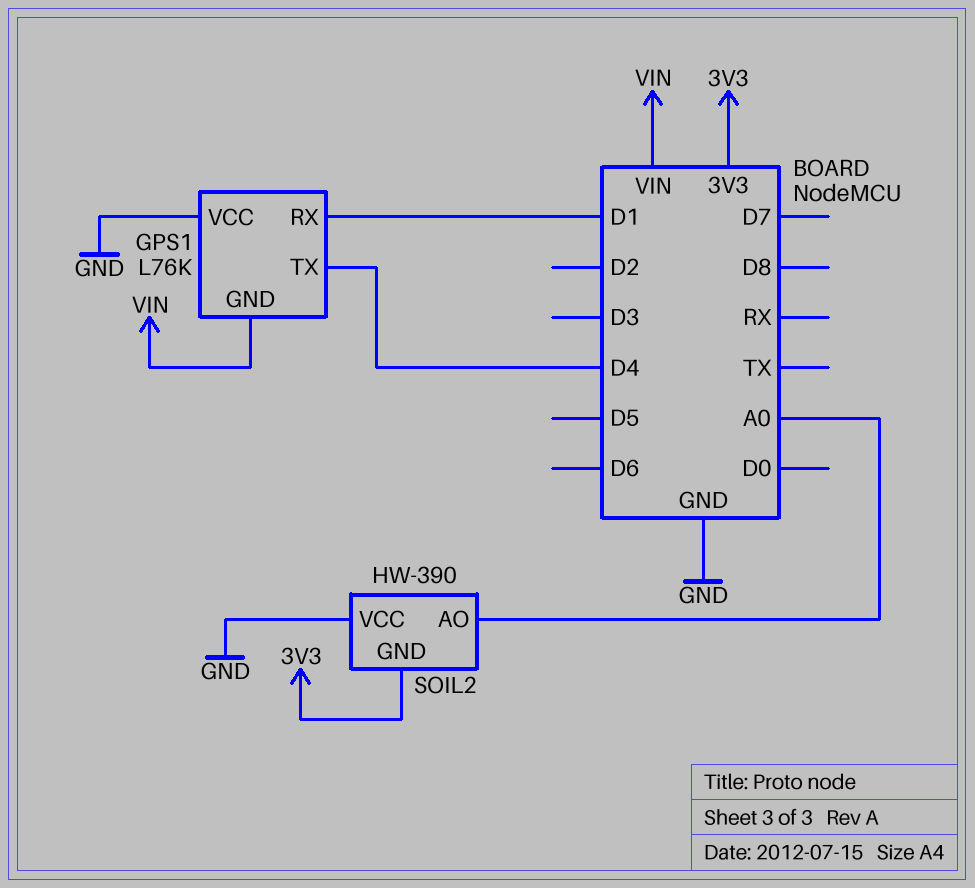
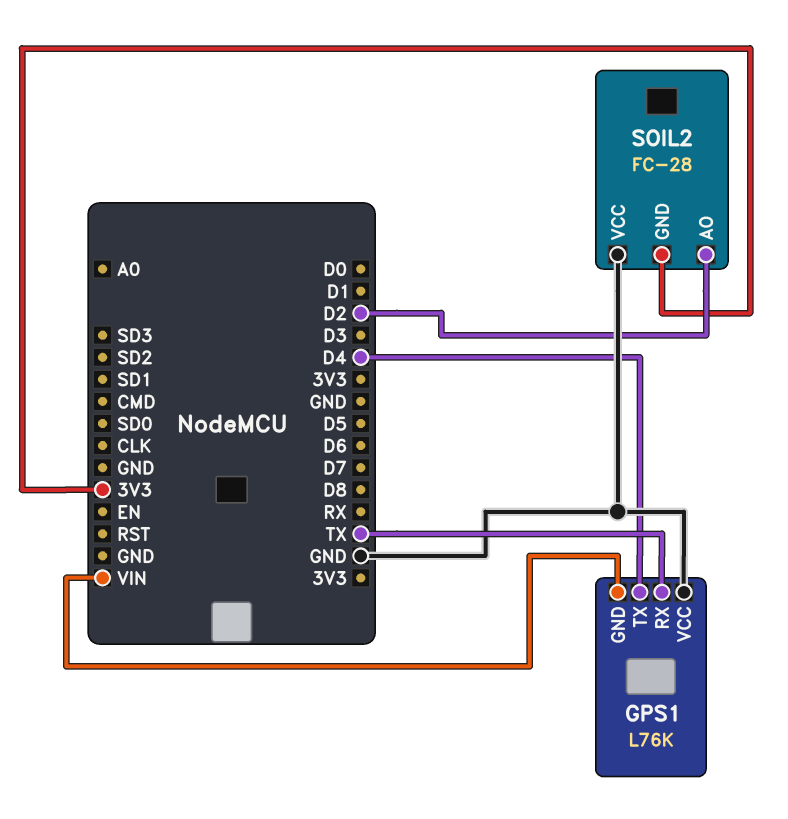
GPS1 pin RX: D1 -> TX
SOIL2: HW-390 -> FC-28
SOIL2 pin AO: A0 -> D2

